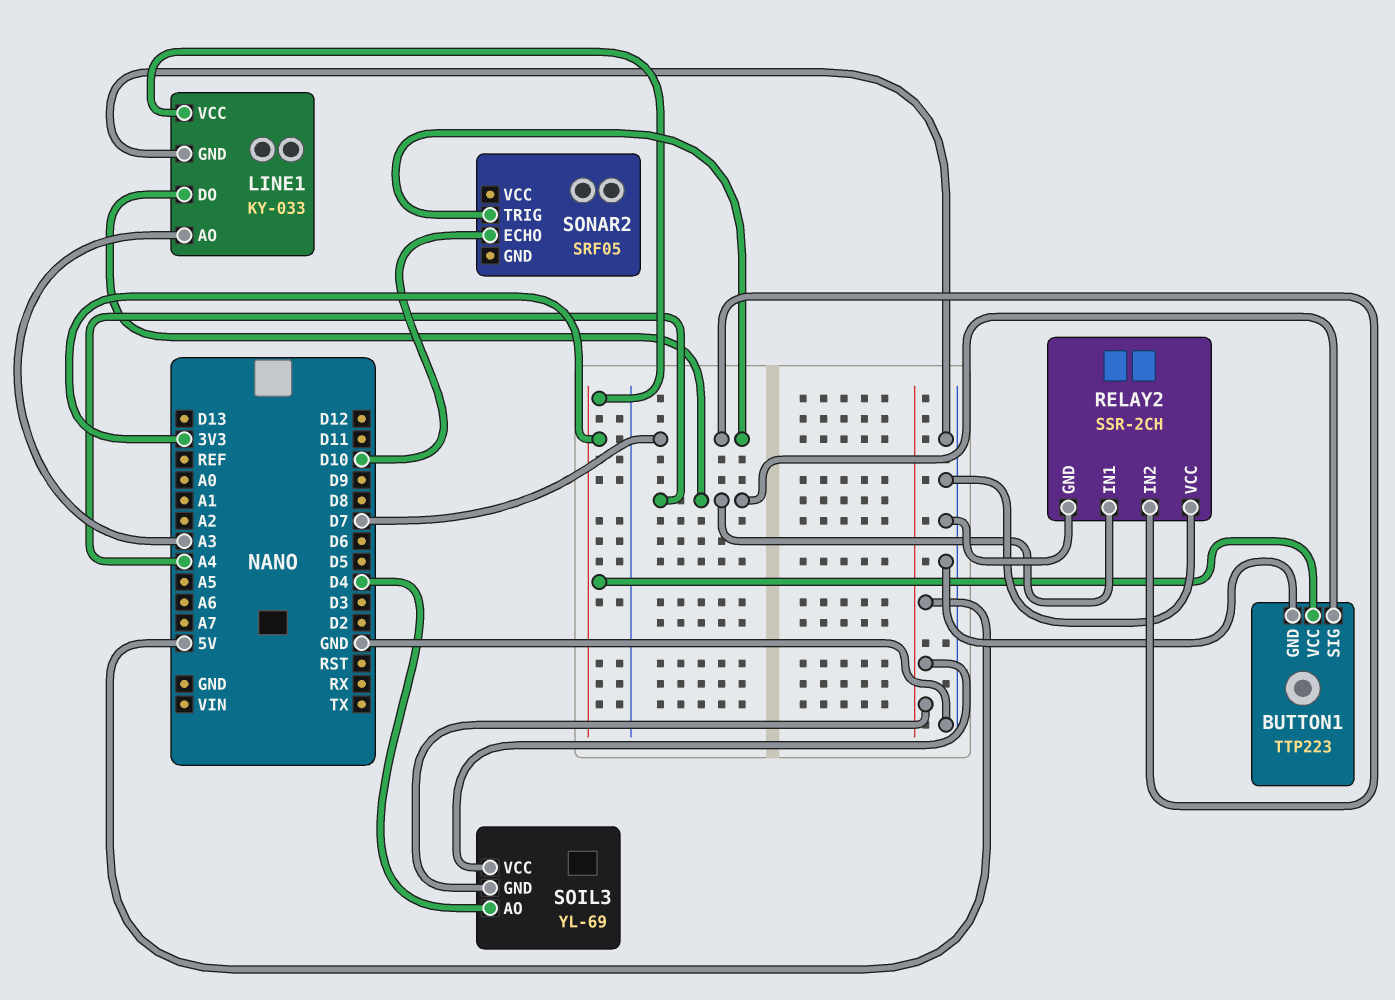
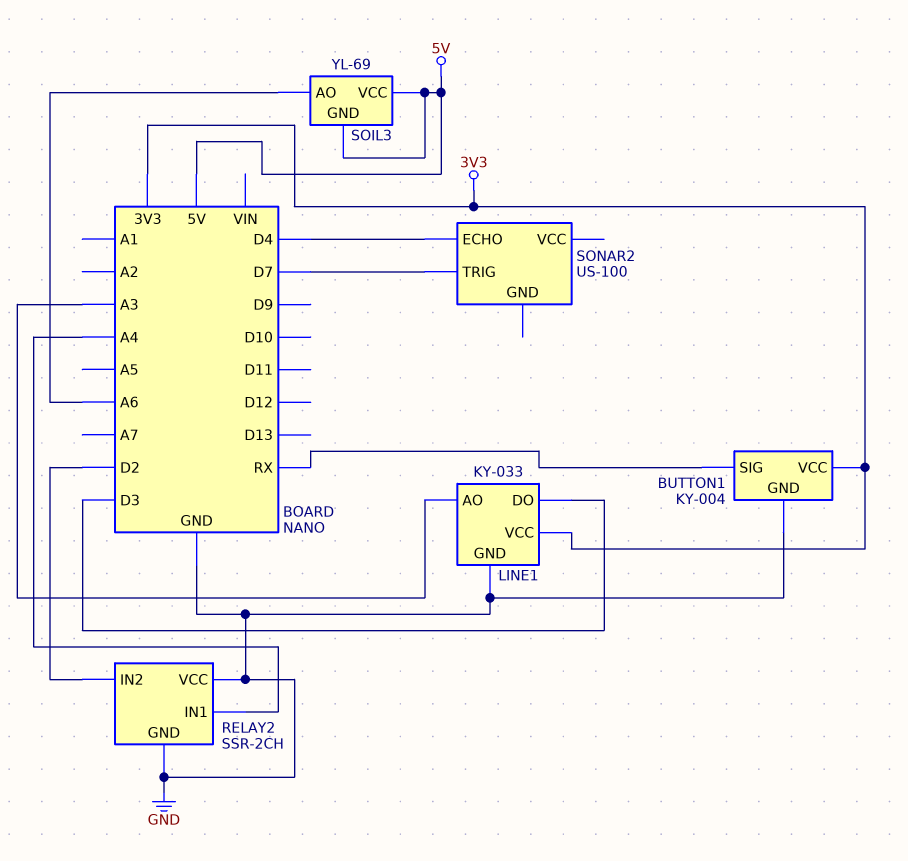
BUTTON1: TTP223 -> KY-004
BUTTON1 pin SIG: A4 -> RX
LINE1 pin DO: A4 -> D3
RELAY2 pin IN2: D7 -> D2
SOIL3 pin AO: D4 -> A6
SONAR2: SRF05 -> US-100
SONAR2 pin ECHO: D10 -> D4

